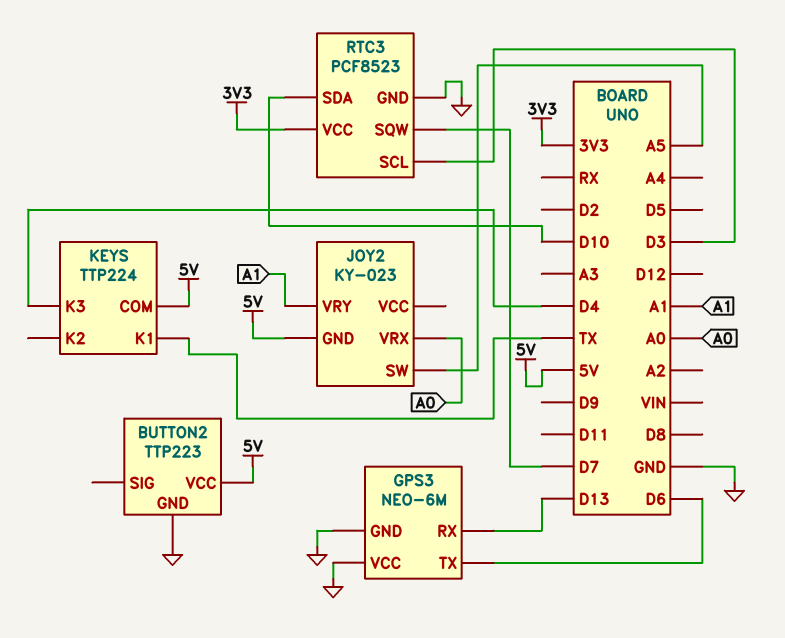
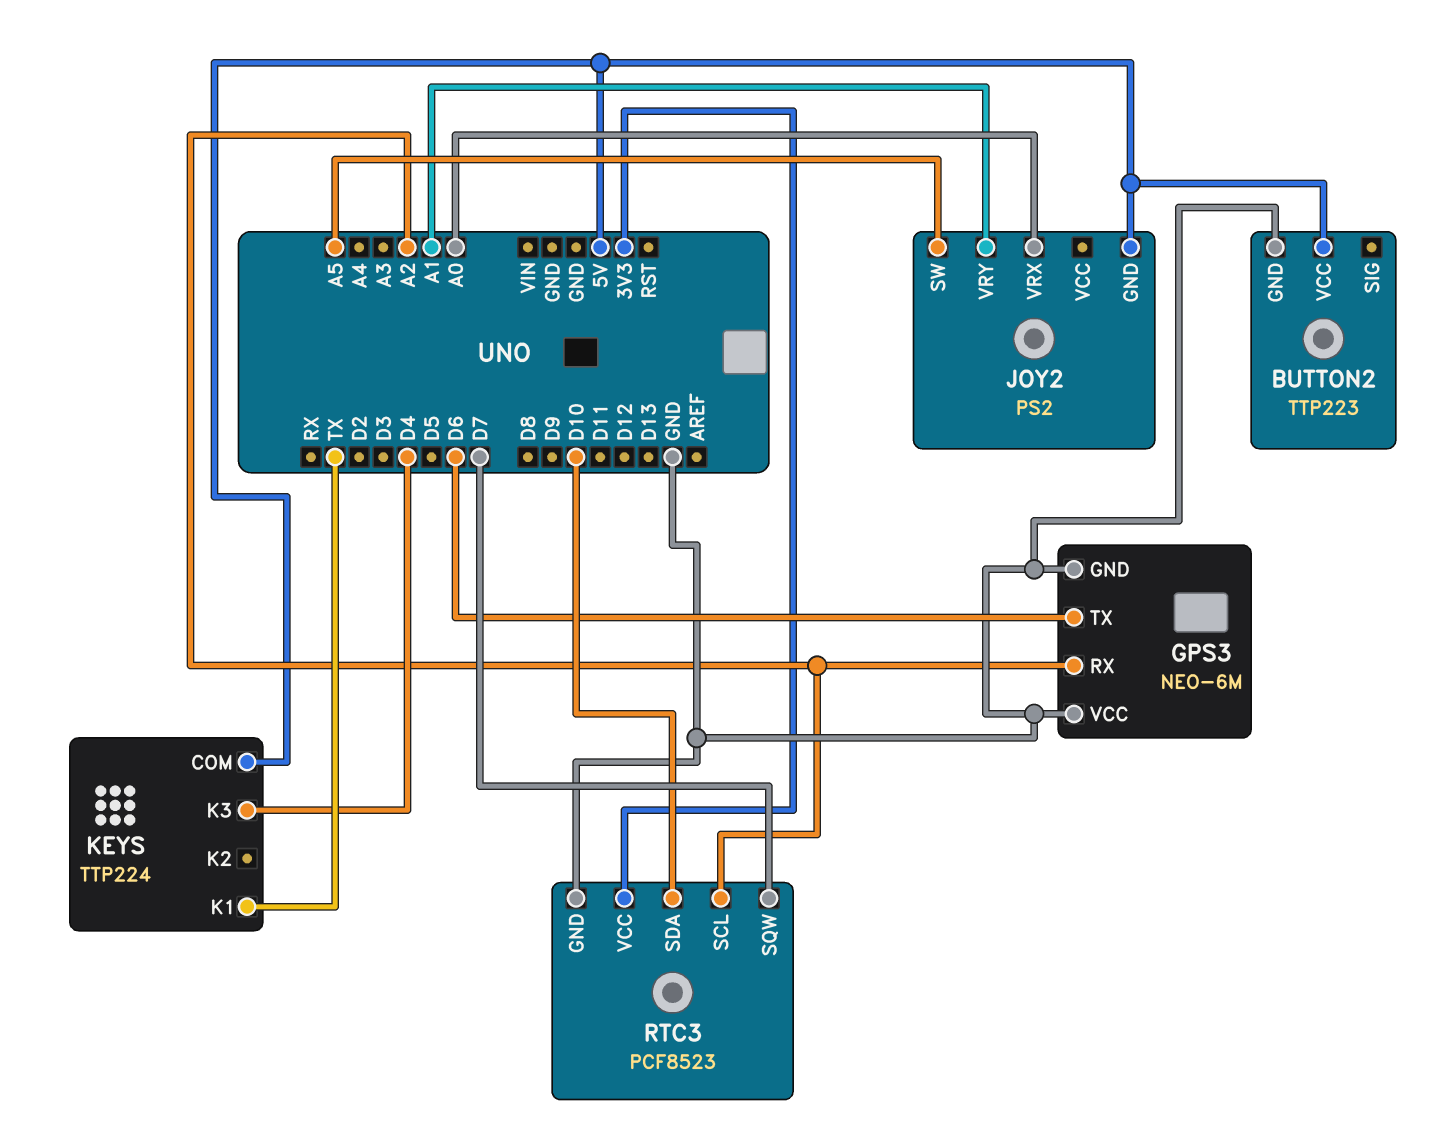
GPS3 pin RX: D13 -> A2
JOY2: KY-023 -> PS2
RTC3 pin SCL: D3 -> A2

